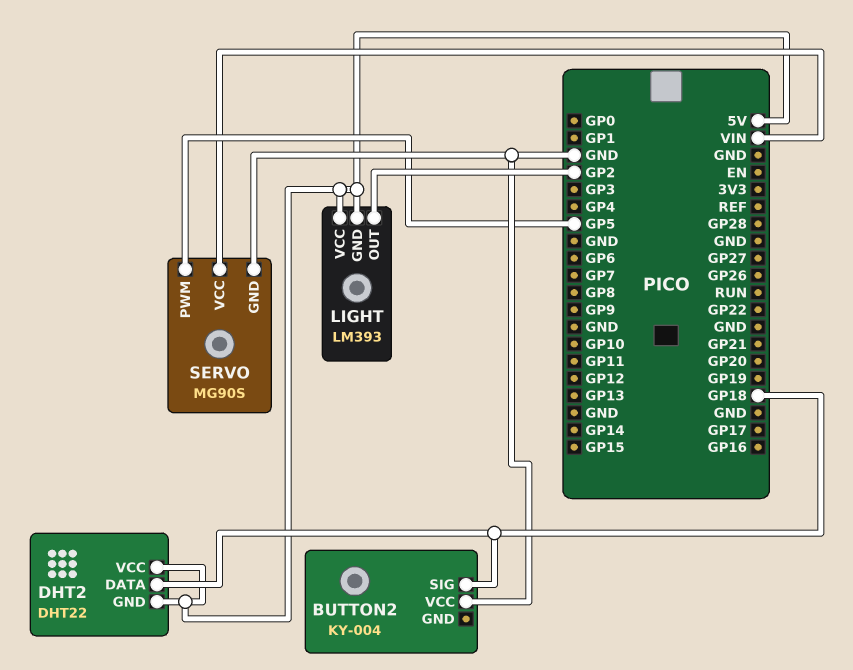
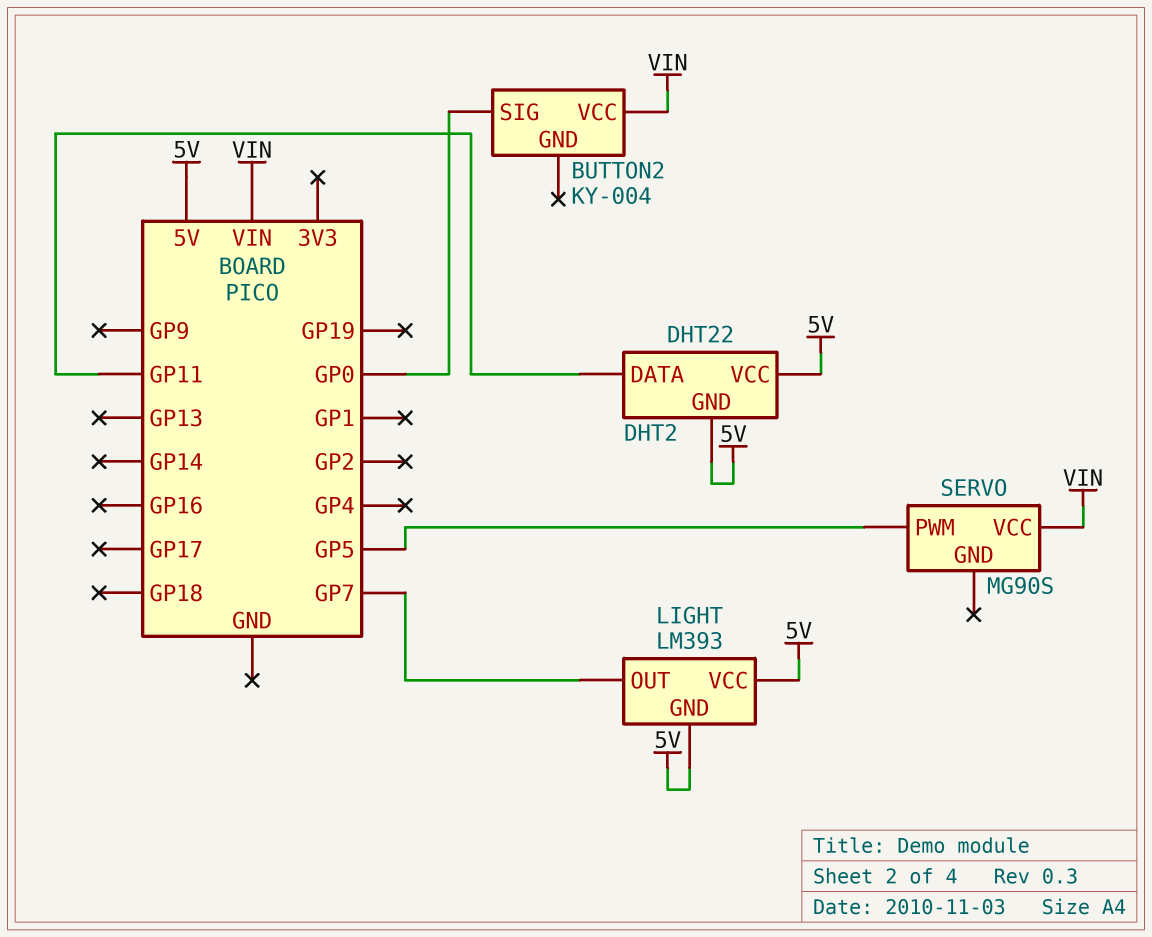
BUTTON2 pin SIG: GP18 -> GP0
BUTTON2 pin VCC: GND -> VIN
DHT2 pin DATA: GP18 -> GP11
LIGHT pin OUT: GP2 -> GP7
SERVO pin GND: GND -> none

